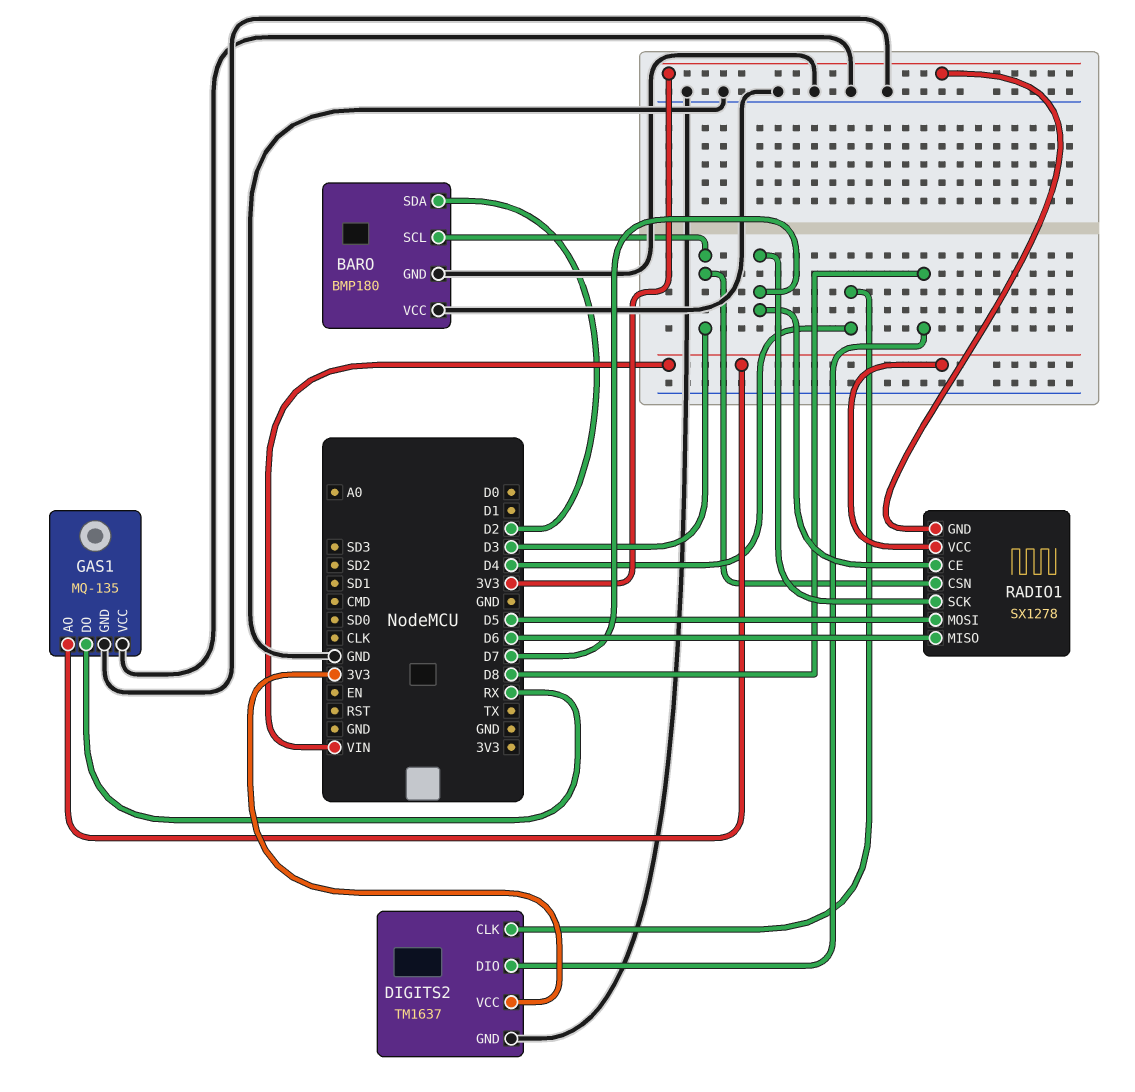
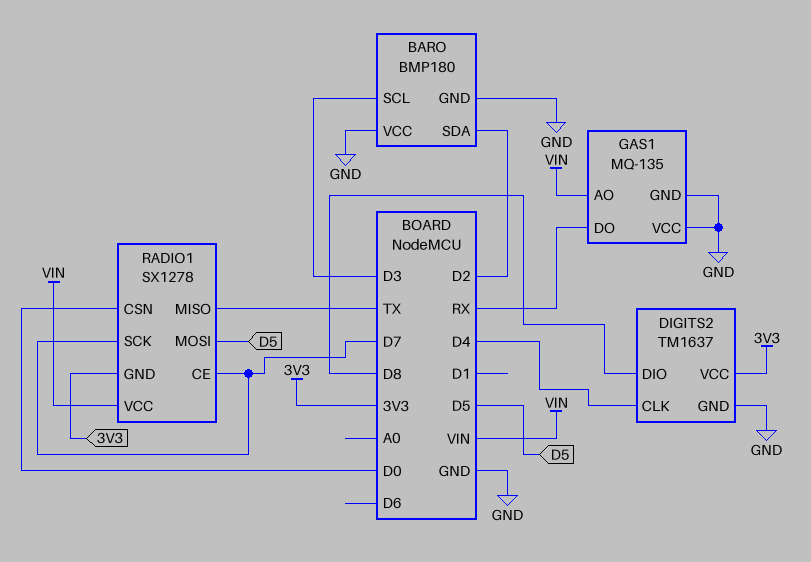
RADIO1 pin CSN: D3 -> D0
RADIO1 pin MISO: D6 -> TX

